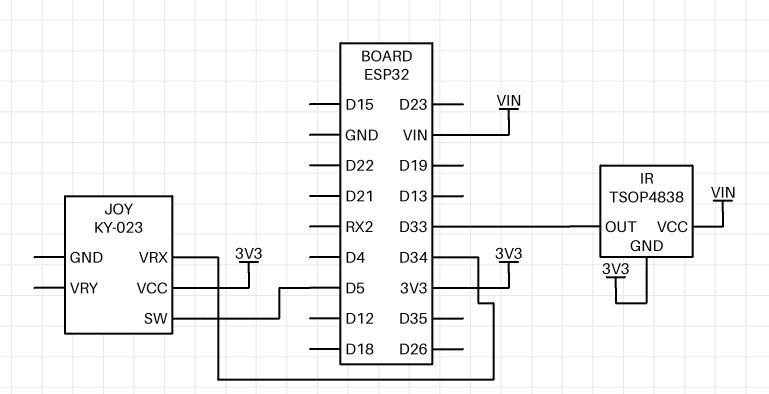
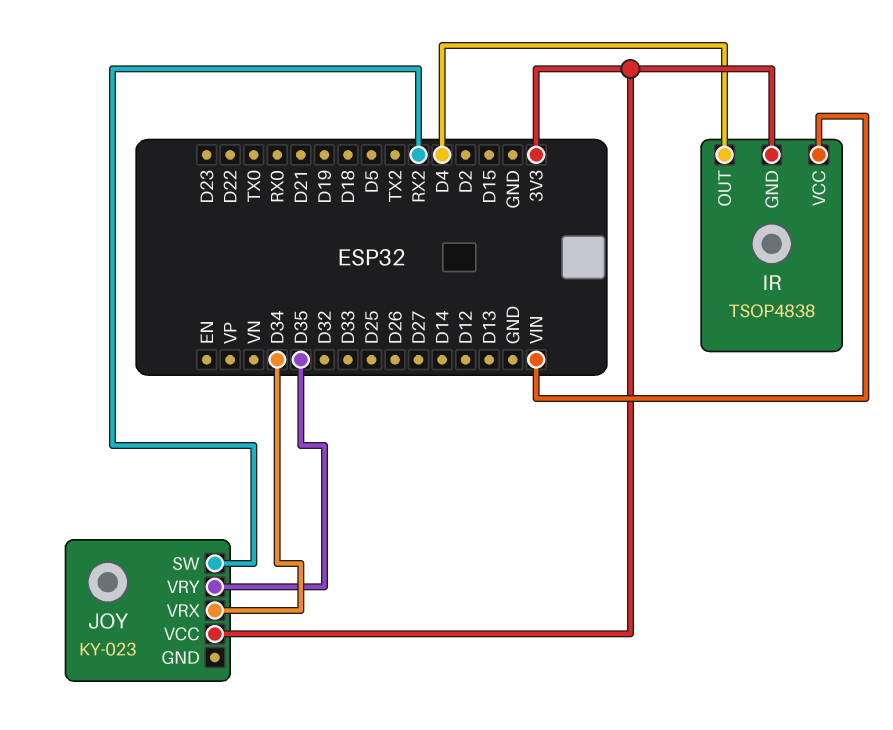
IR pin OUT: D33 -> D4
JOY pin SW: D5 -> RX2
JOY pin VRY: none -> D35

